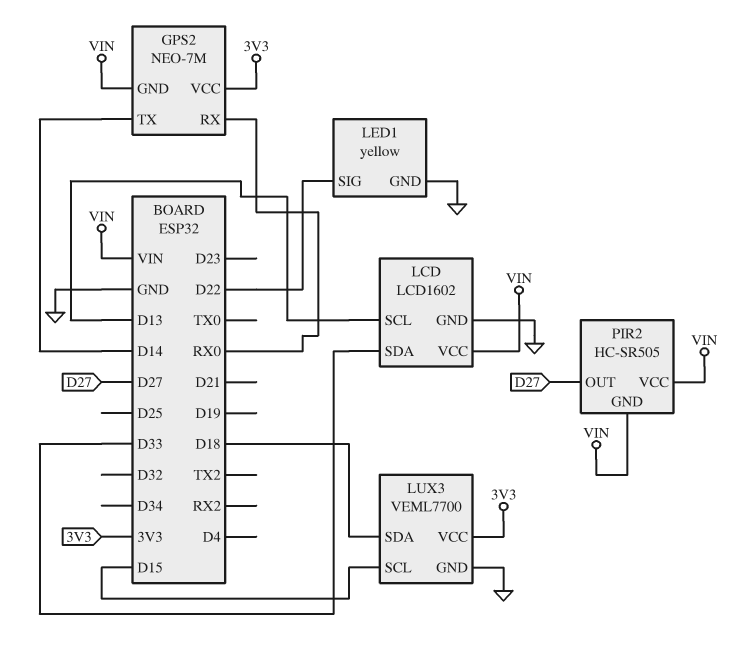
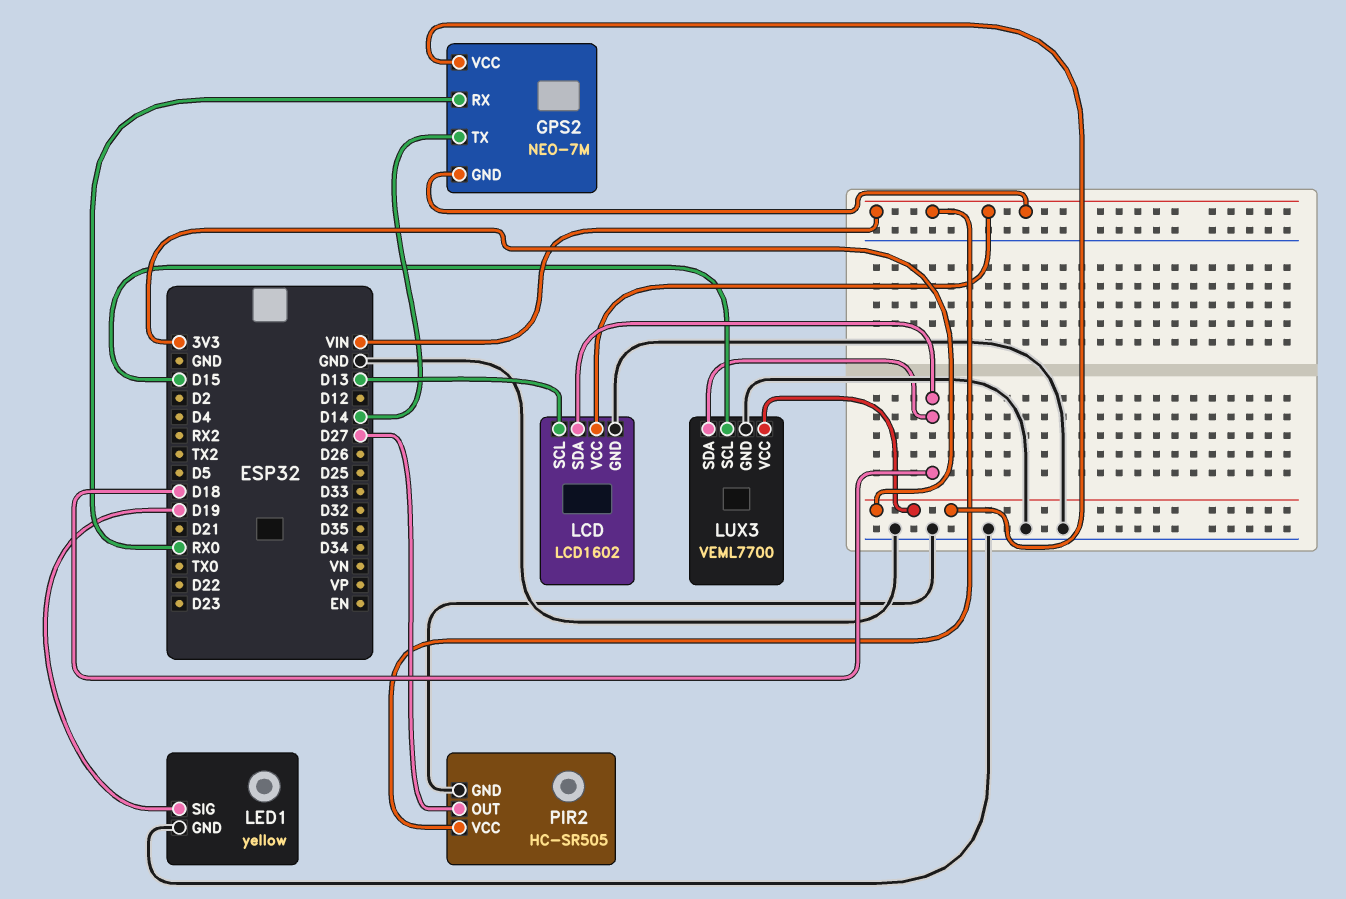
LCD pin SDA: D33 -> D18
LED1 pin SIG: D22 -> D19
PIR2 pin GND: VIN -> GND

